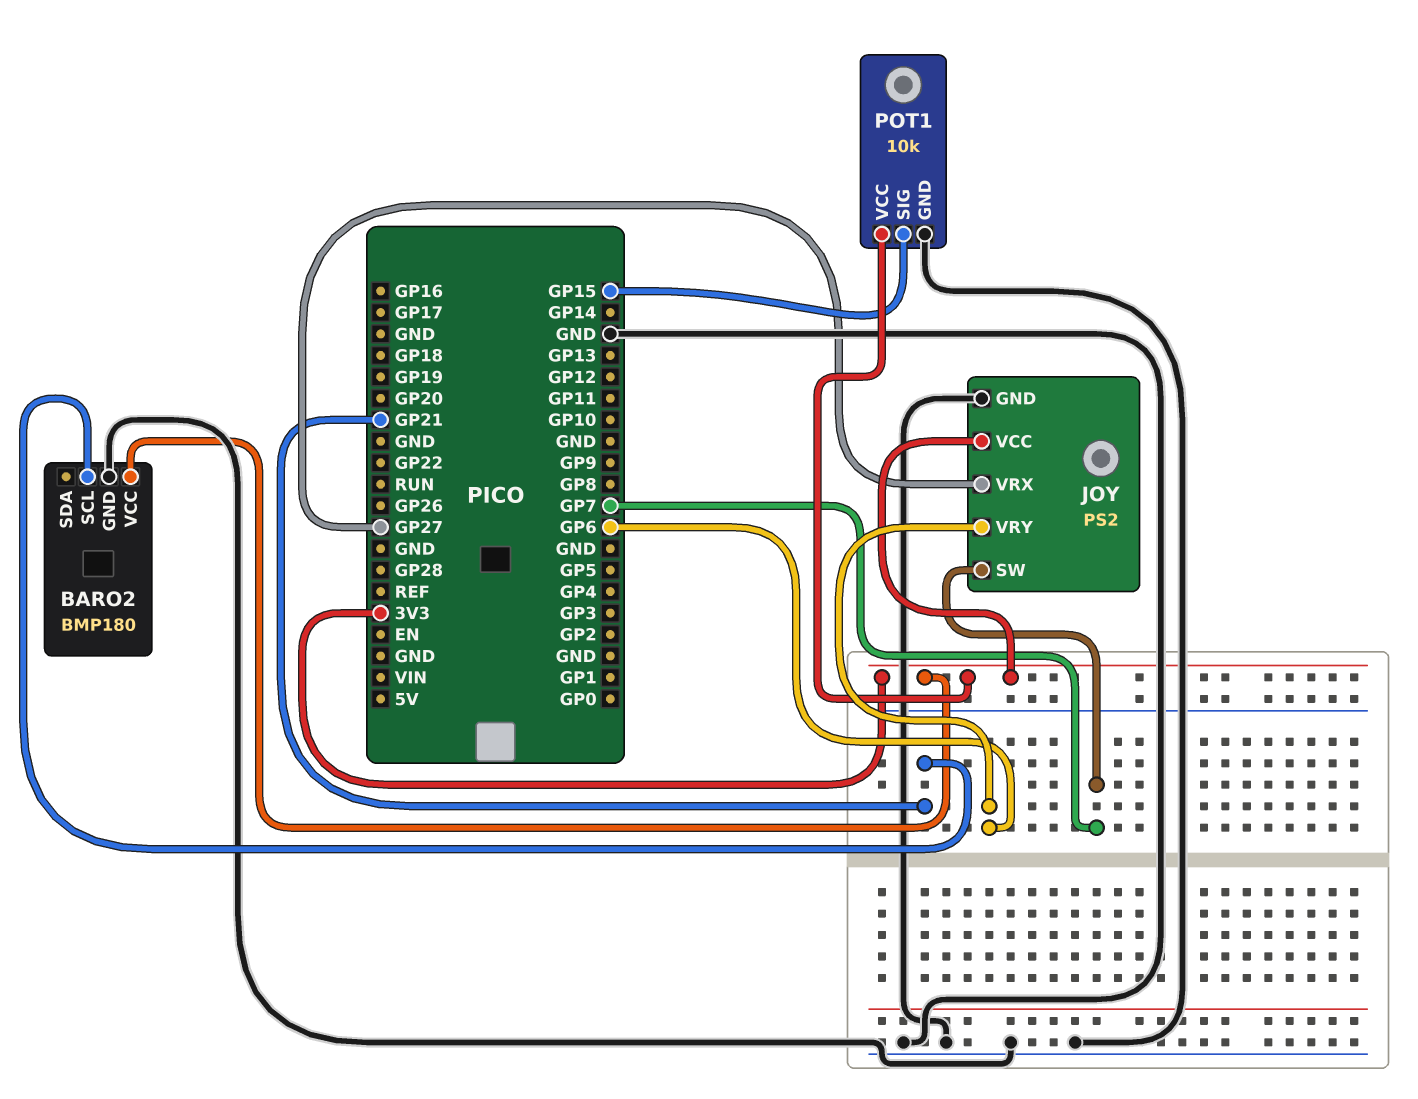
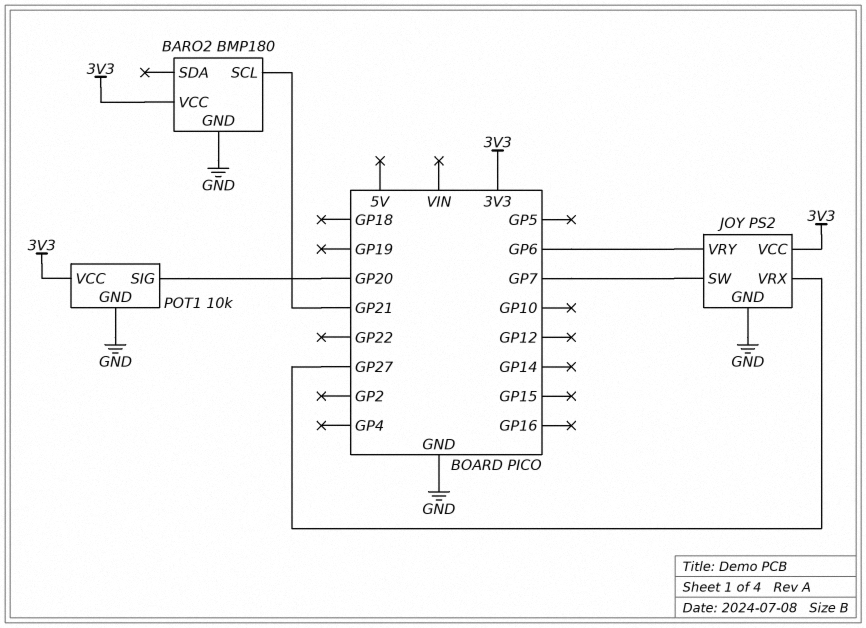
POT1 pin SIG: GP15 -> GP20

